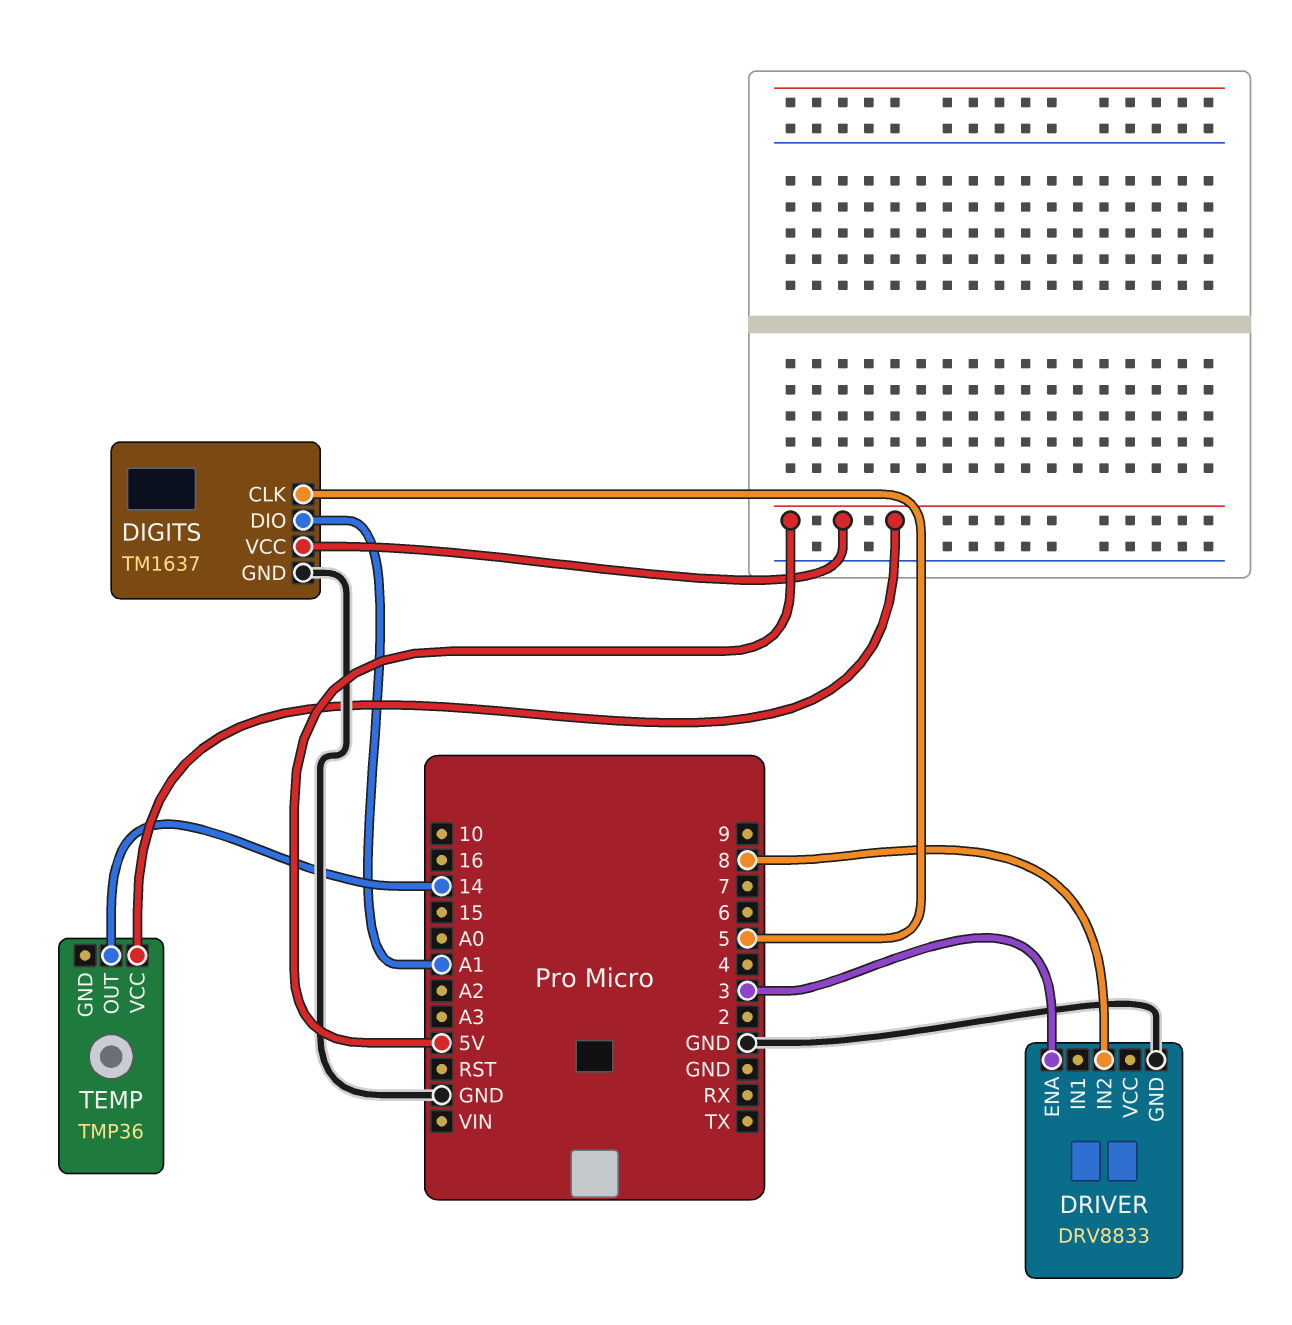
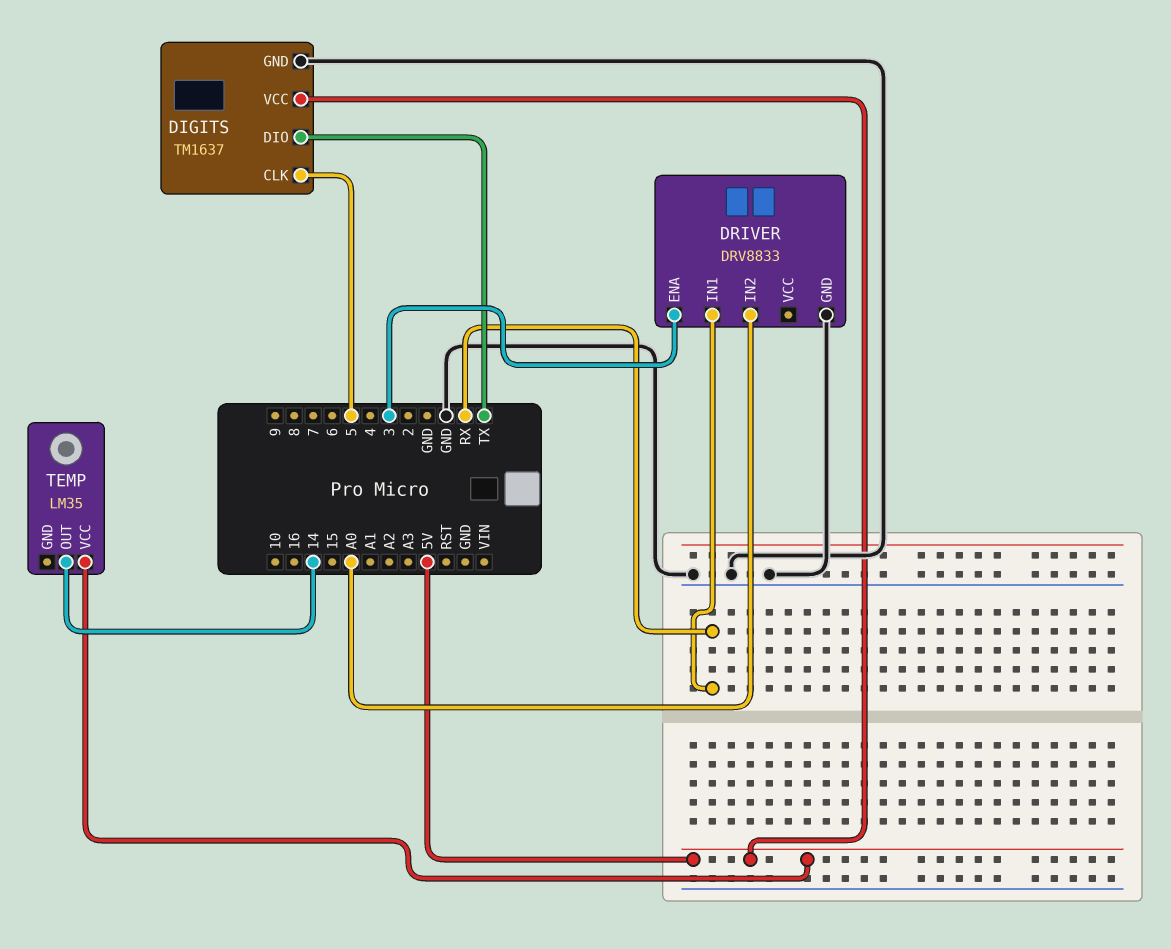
DIGITS pin DIO: A1 -> TX
DRIVER pin IN1: none -> RX
DRIVER pin IN2: 8 -> A0
TEMP: TMP36 -> LM35

